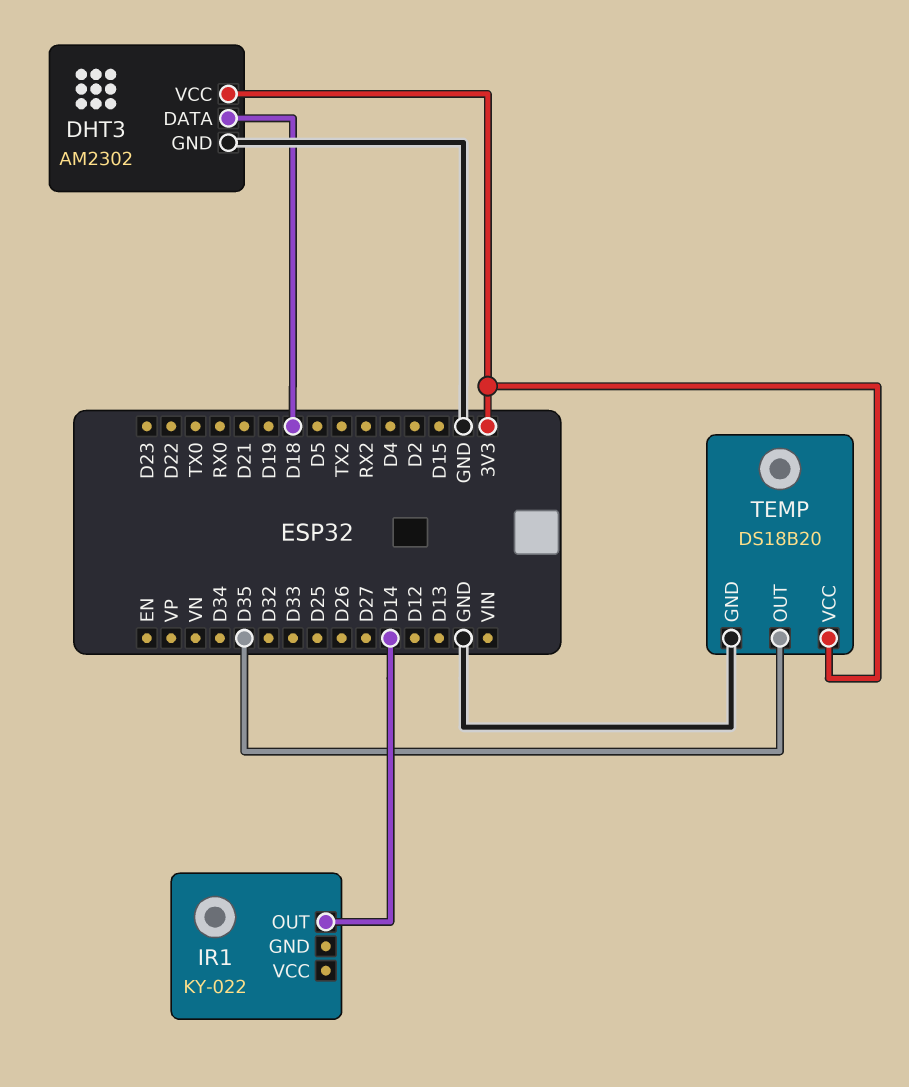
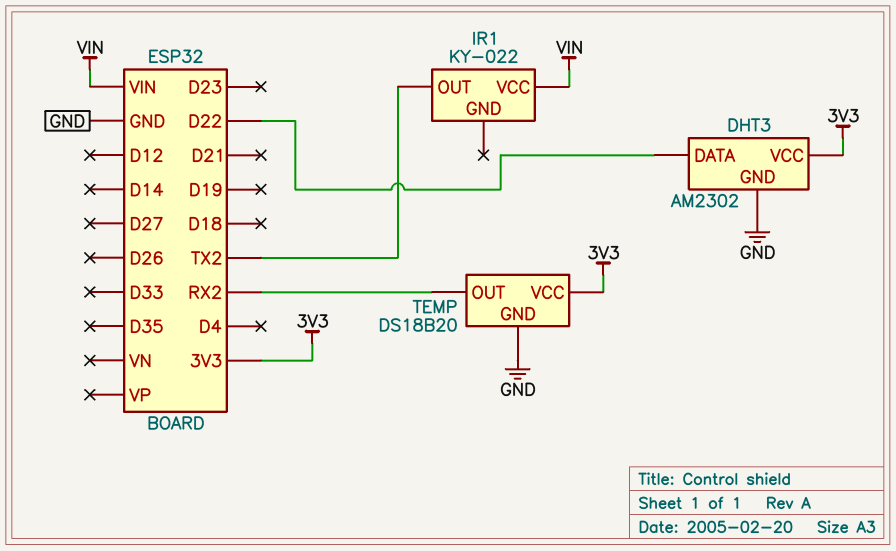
DHT3 pin DATA: D18 -> D22
IR1 pin OUT: D14 -> TX2
IR1 pin VCC: none -> VIN
TEMP pin OUT: D35 -> RX2

